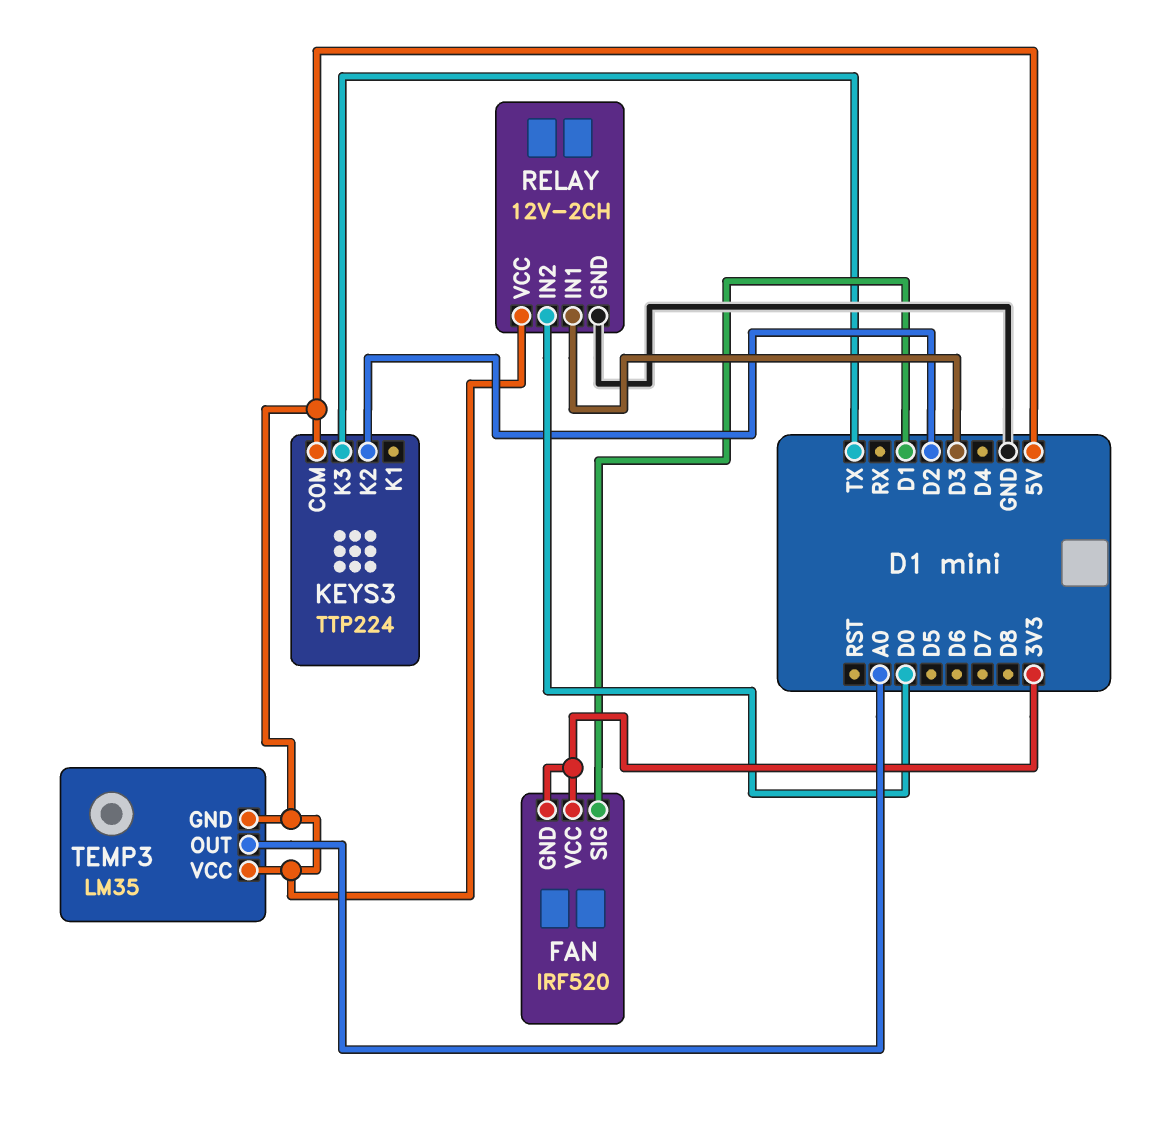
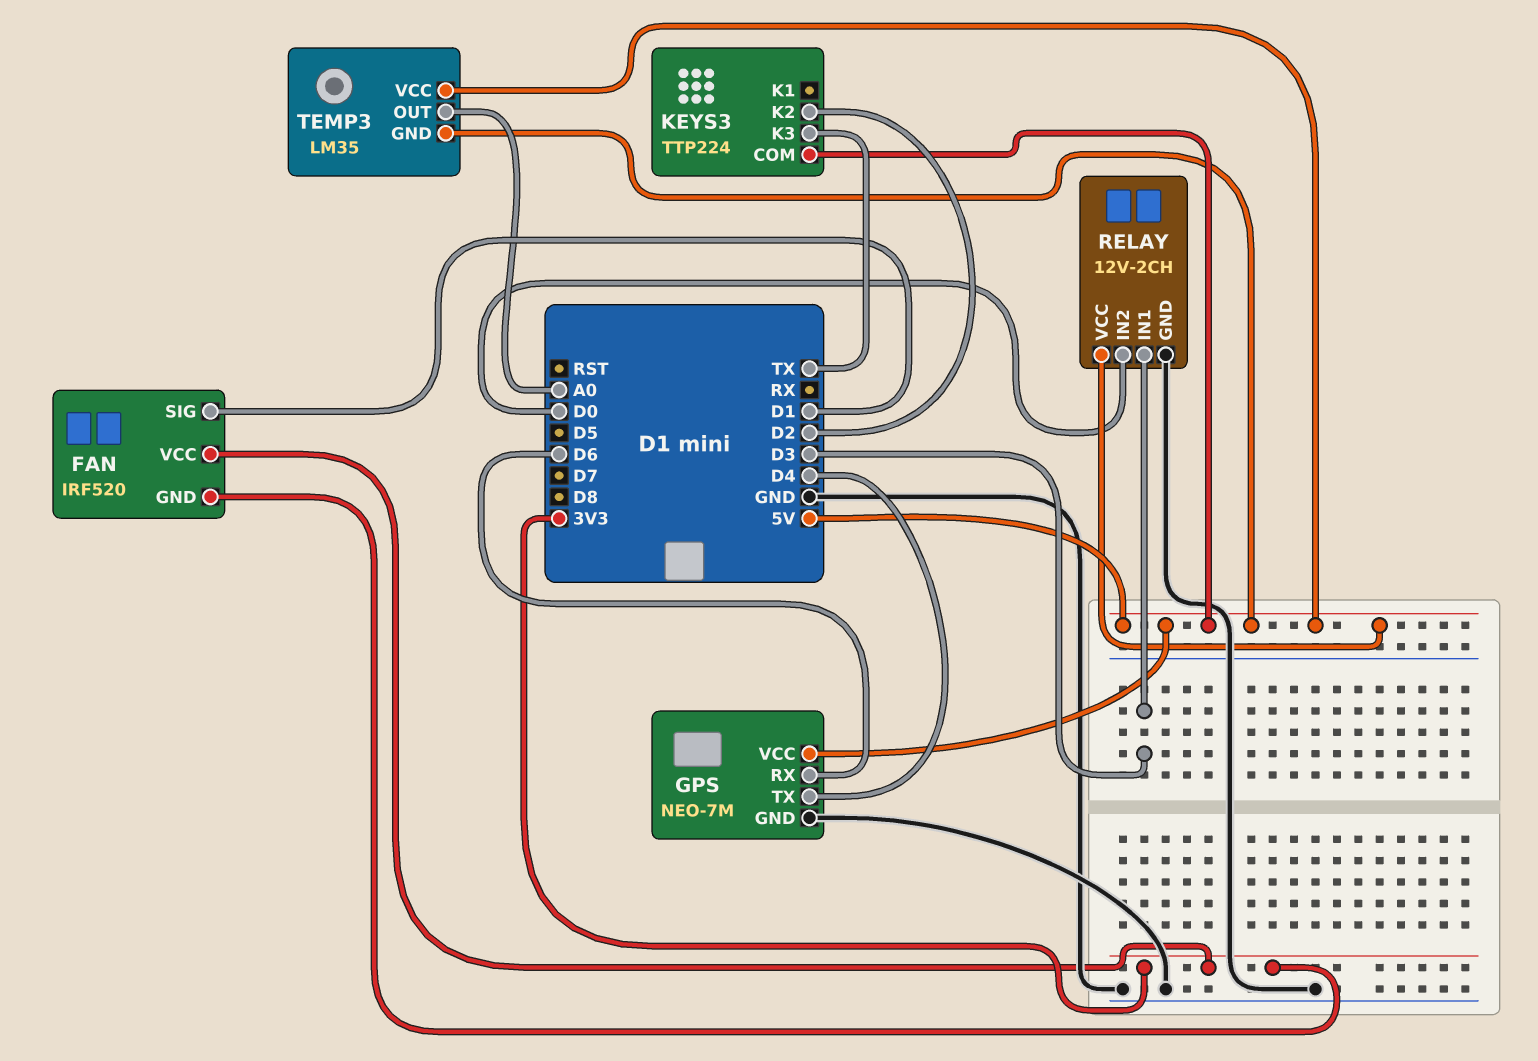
GPS: none -> NEO-7M
GPS pin GND: none -> GND
GPS pin RX: none -> D6
GPS pin TX: none -> D4
GPS pin VCC: none -> 5V

